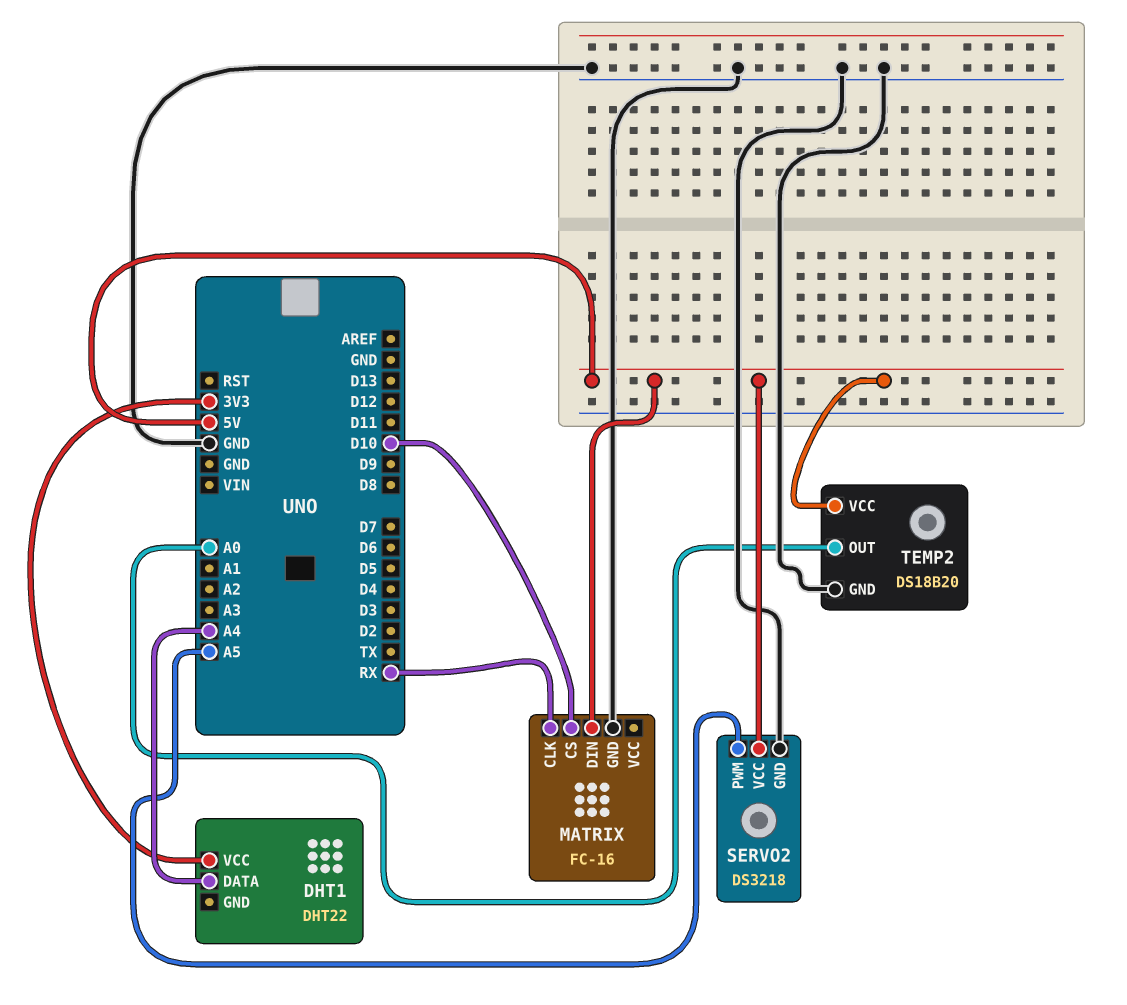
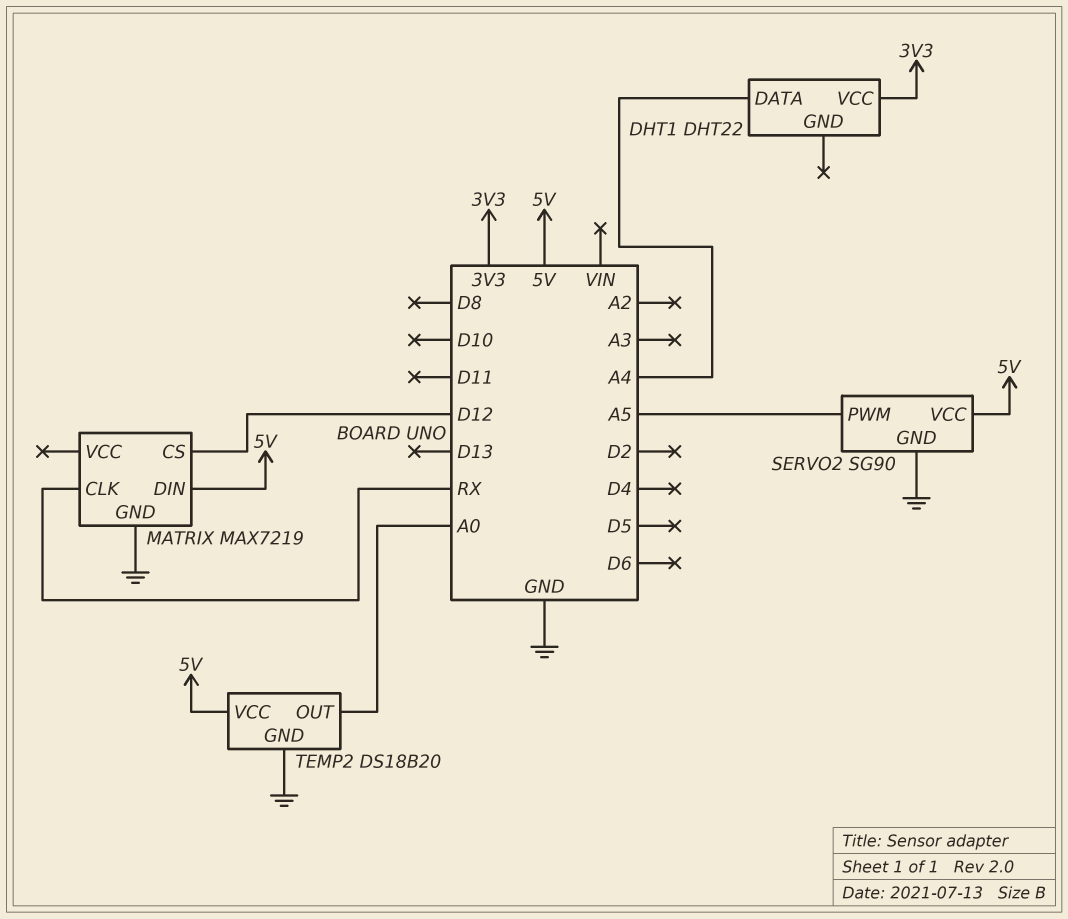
MATRIX: FC-16 -> MAX7219
MATRIX pin CS: D10 -> D12
SERVO2: DS3218 -> SG90

